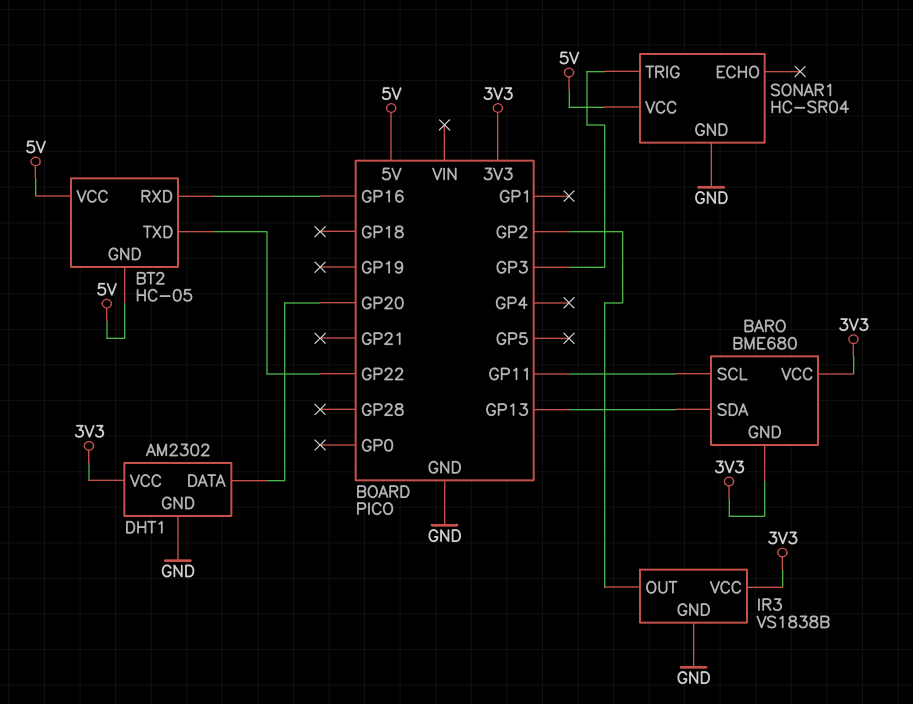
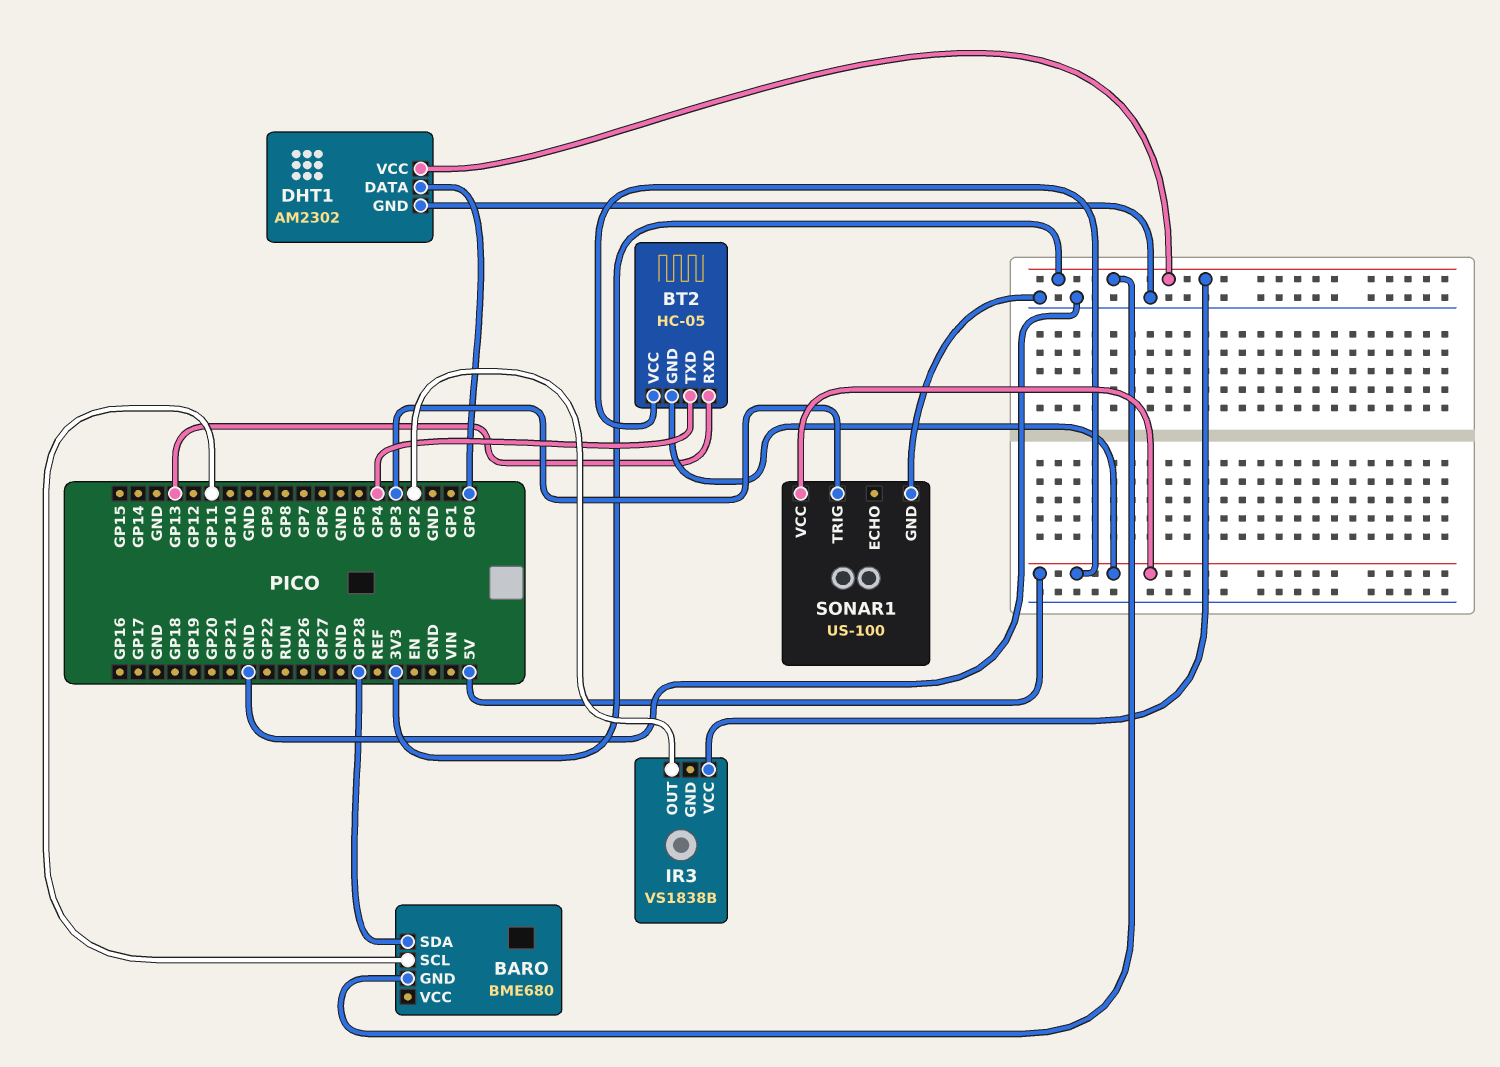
BARO pin SDA: GP13 -> GP28
BARO pin VCC: 3V3 -> none
BT2 pin RXD: GP16 -> GP13
BT2 pin TXD: GP22 -> GP4
DHT1 pin DATA: GP20 -> GP0
IR3 pin GND: GND -> none
SONAR1: HC-SR04 -> US-100

